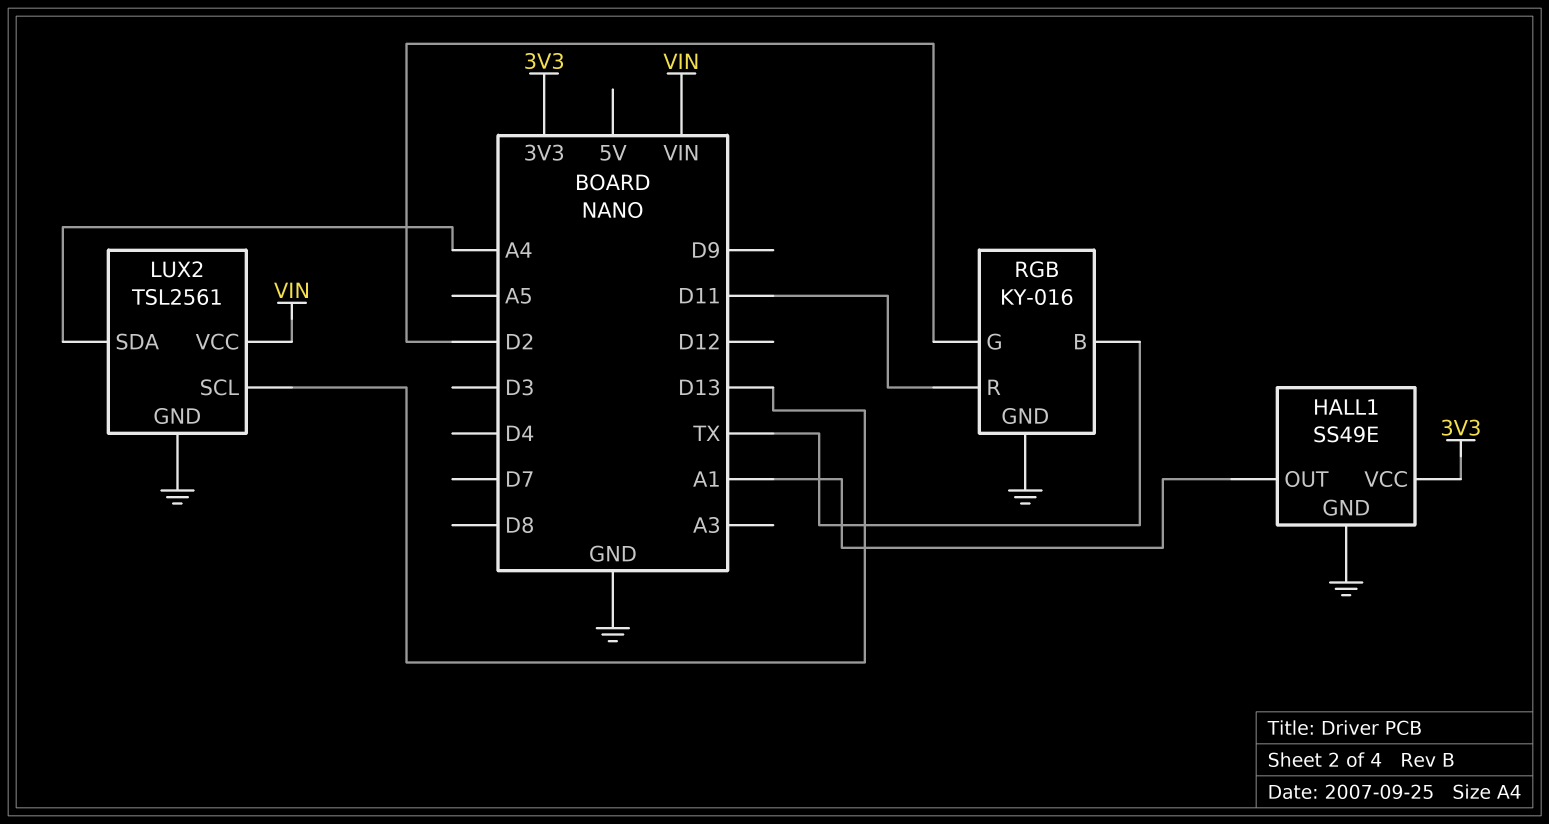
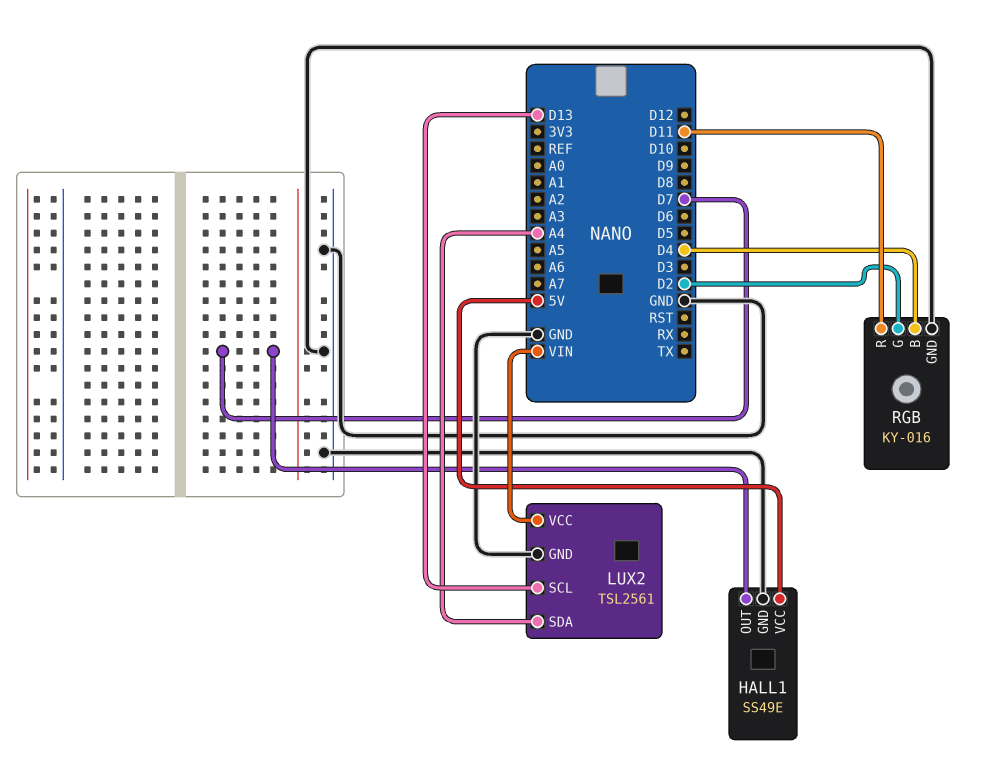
HALL1 pin OUT: A1 -> D7
HALL1 pin VCC: 3V3 -> 5V
RGB pin B: TX -> D4

